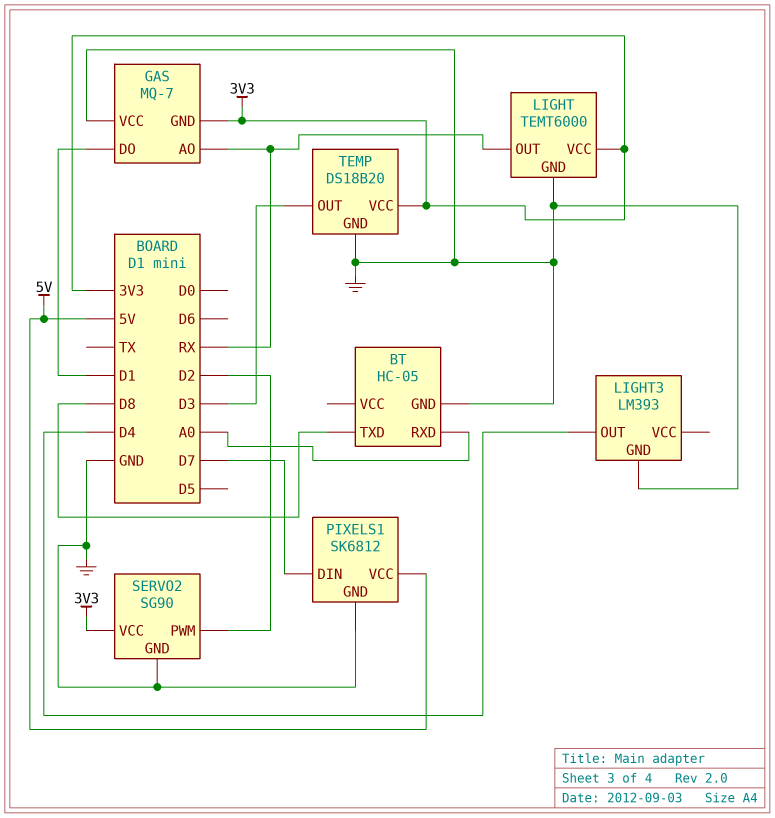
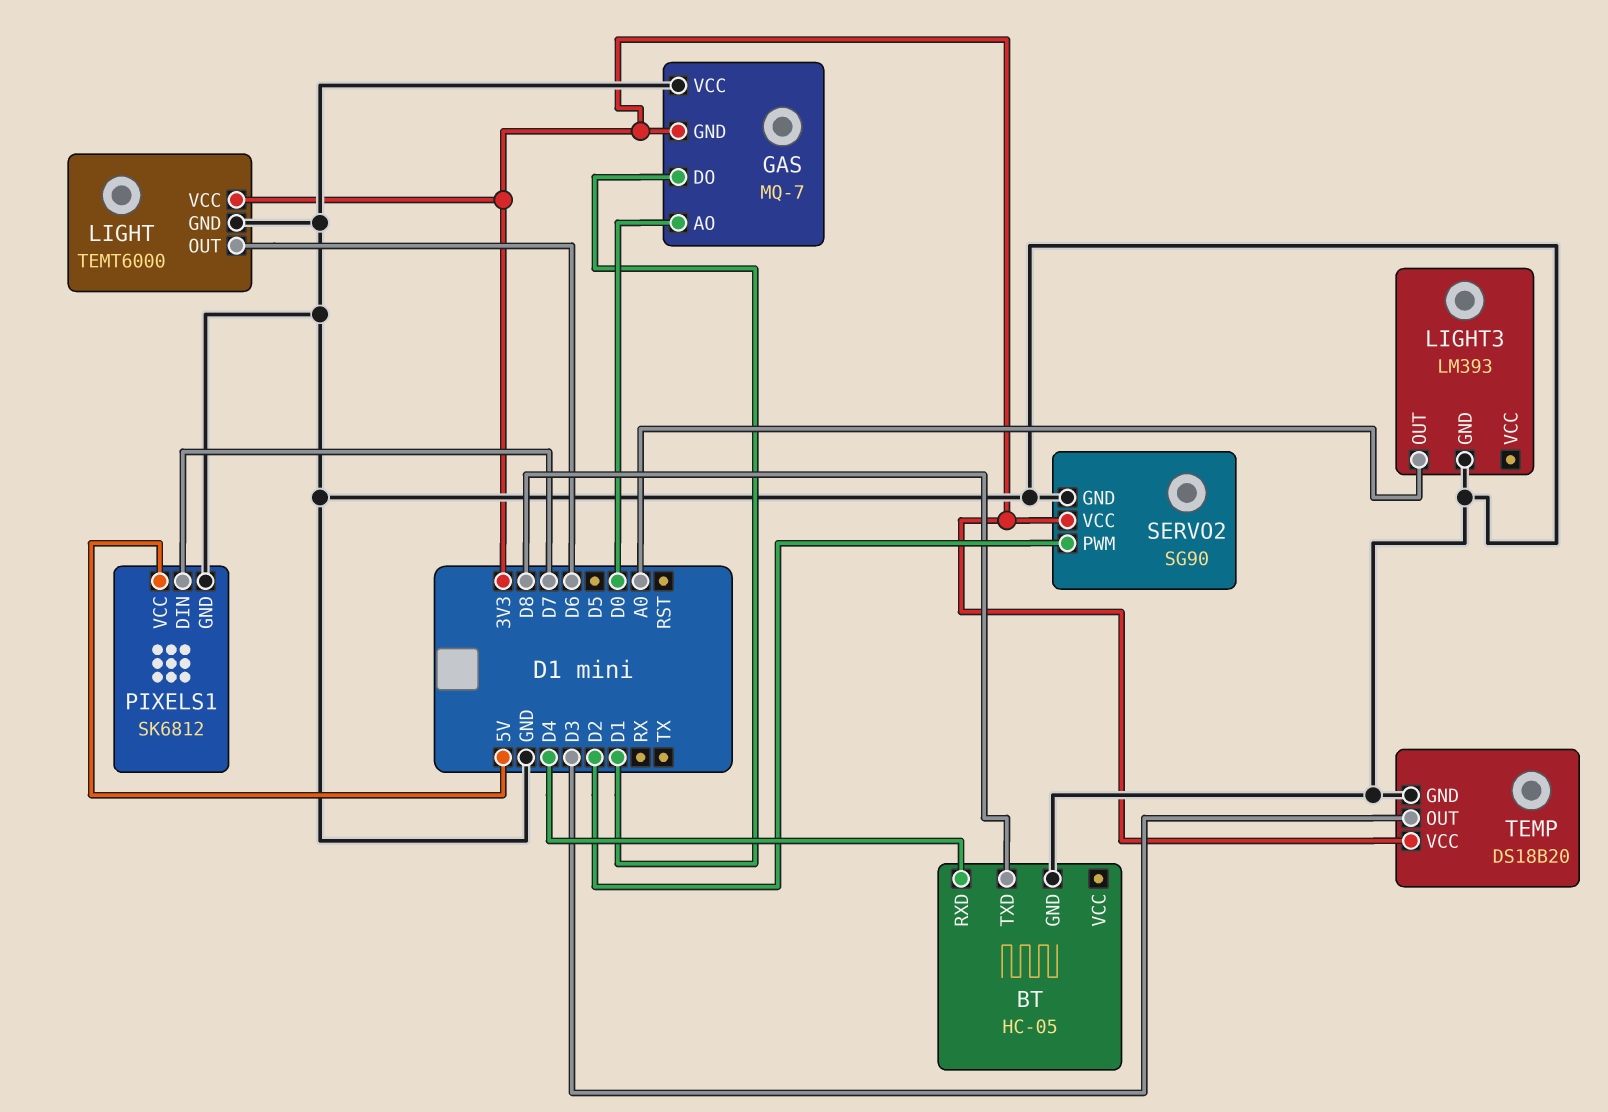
BT pin RXD: A0 -> D4
GAS pin AO: RX -> D0
LIGHT pin OUT: RX -> D6
LIGHT3 pin OUT: D4 -> A0

